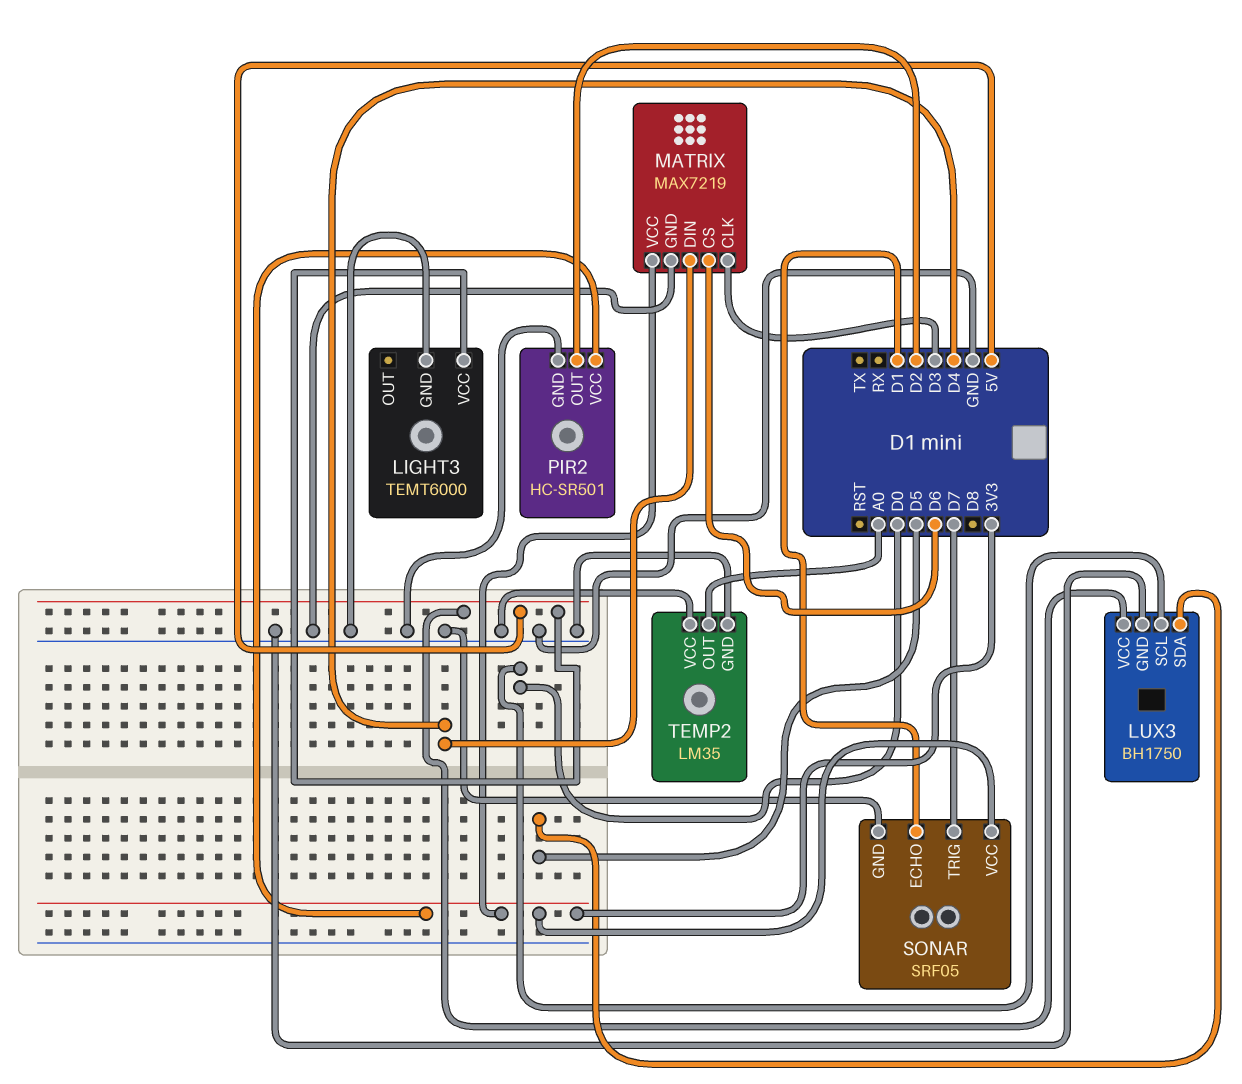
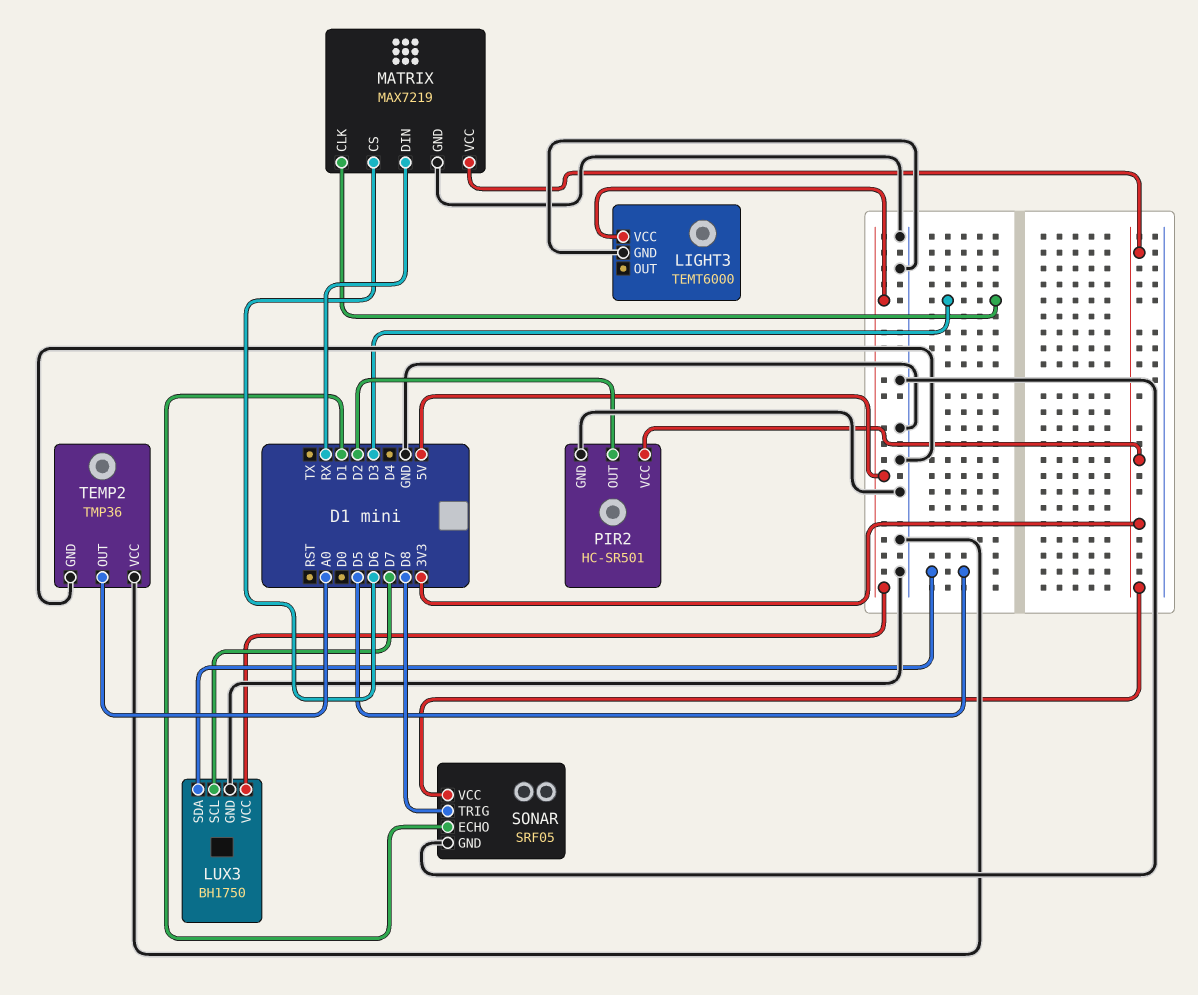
LUX3 pin SCL: D0 -> D7
MATRIX pin DIN: D4 -> RX
SONAR pin TRIG: D7 -> D8
TEMP2: LM35 -> TMP36

